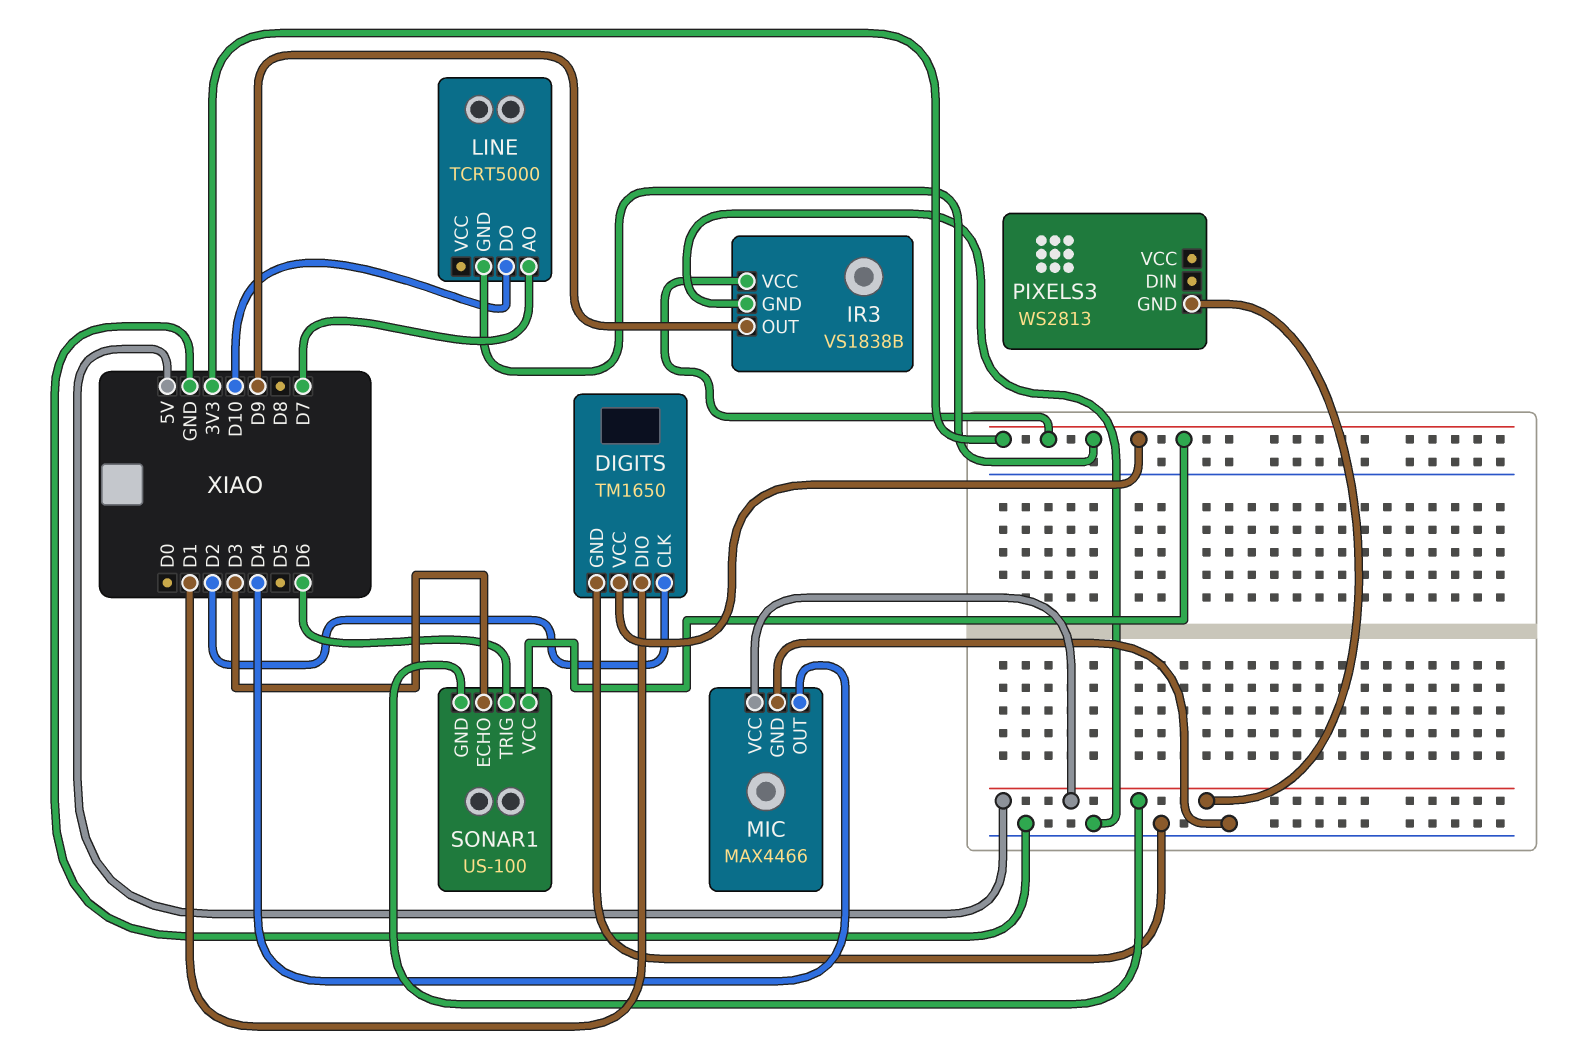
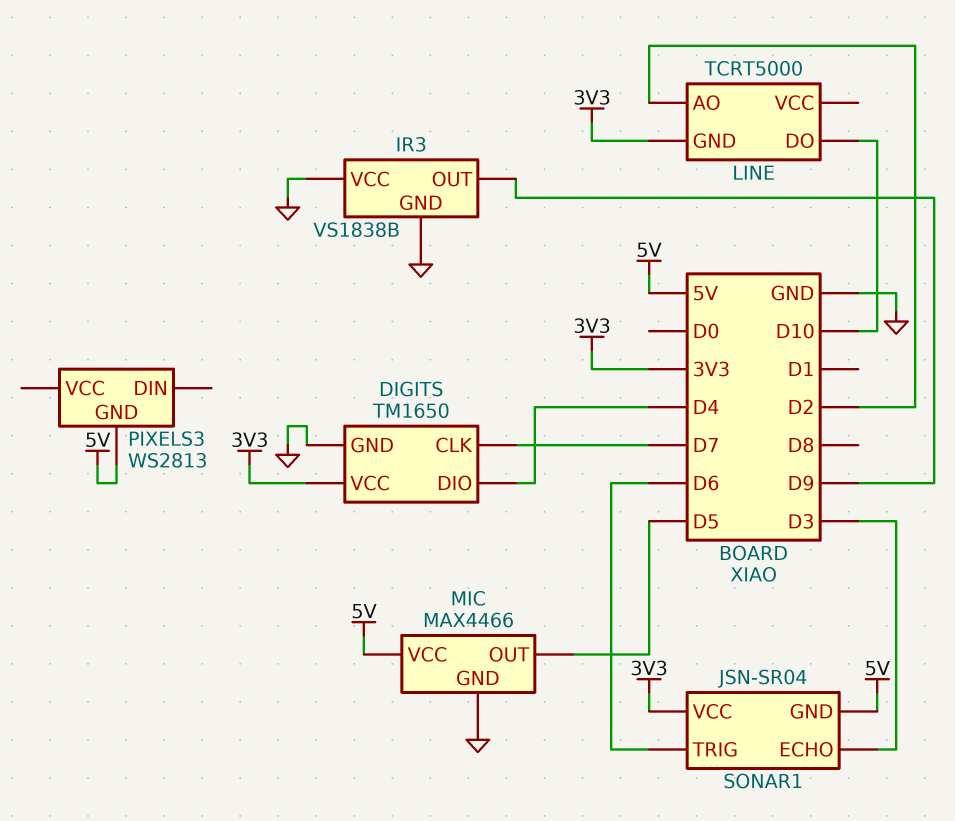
DIGITS pin CLK: D2 -> D7
DIGITS pin DIO: D1 -> D4
IR3 pin VCC: 3V3 -> GND
LINE pin AO: D7 -> D2
MIC pin OUT: D4 -> D5
SONAR1: US-100 -> JSN-SR04

